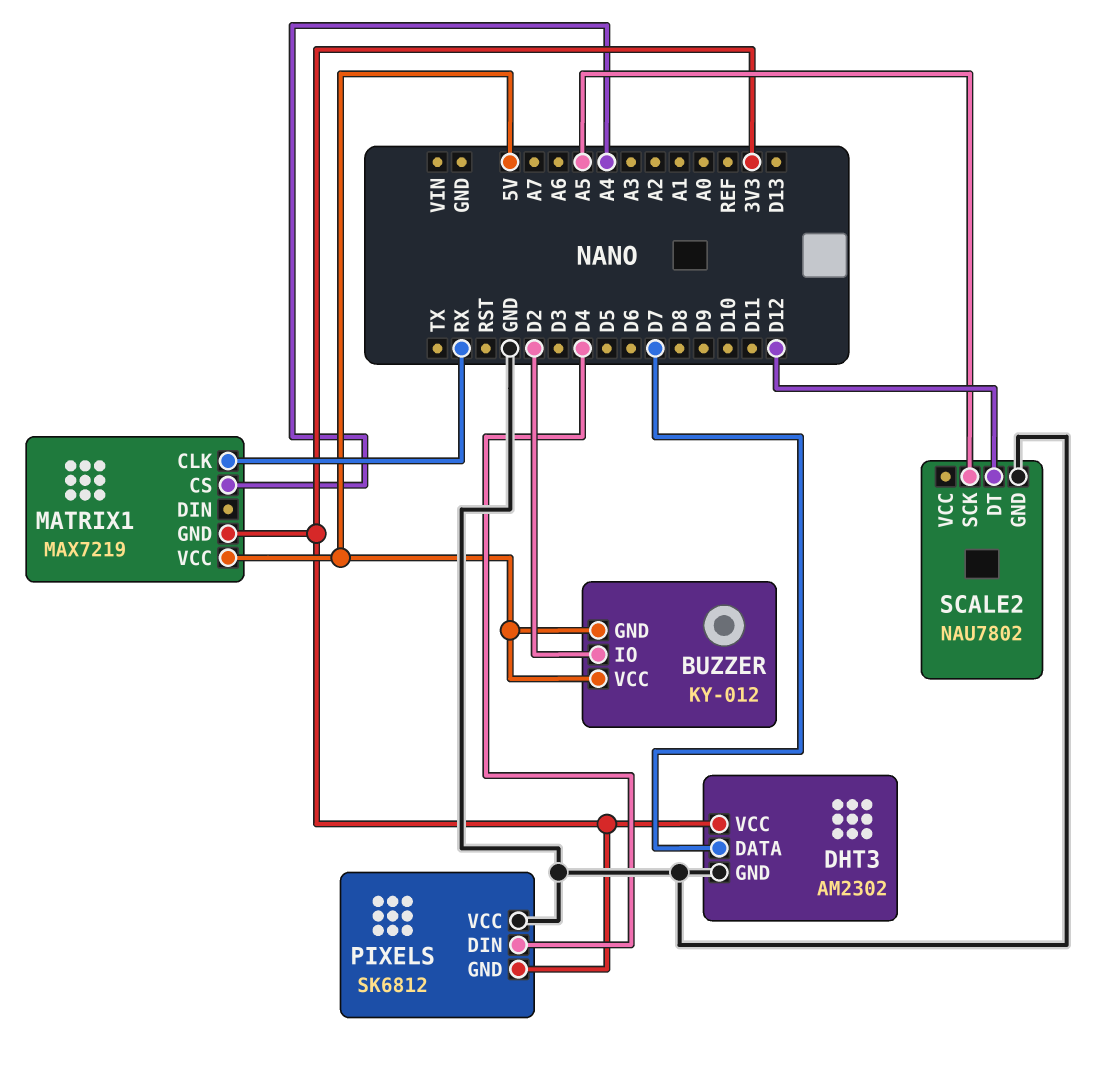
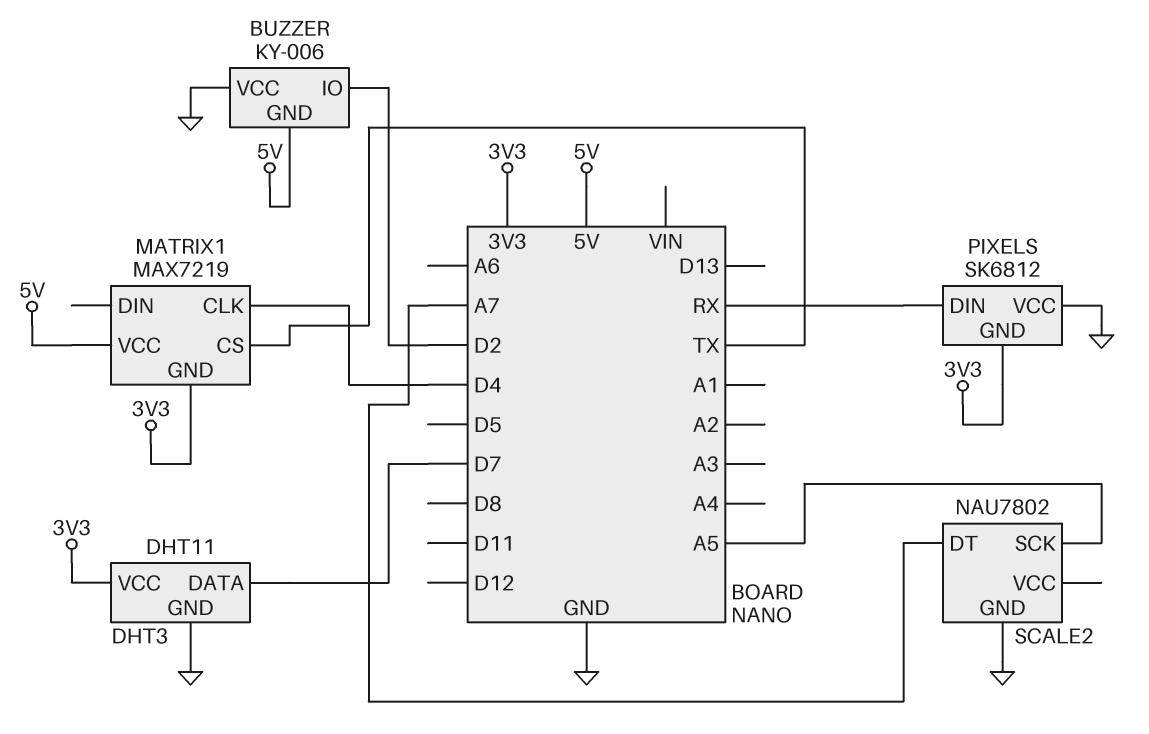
BUZZER: KY-012 -> KY-006
BUZZER pin VCC: 5V -> GND
DHT3: AM2302 -> DHT11
MATRIX1 pin CLK: RX -> D4
MATRIX1 pin CS: A4 -> TX
PIXELS pin DIN: D4 -> RX
SCALE2 pin DT: D12 -> A7

